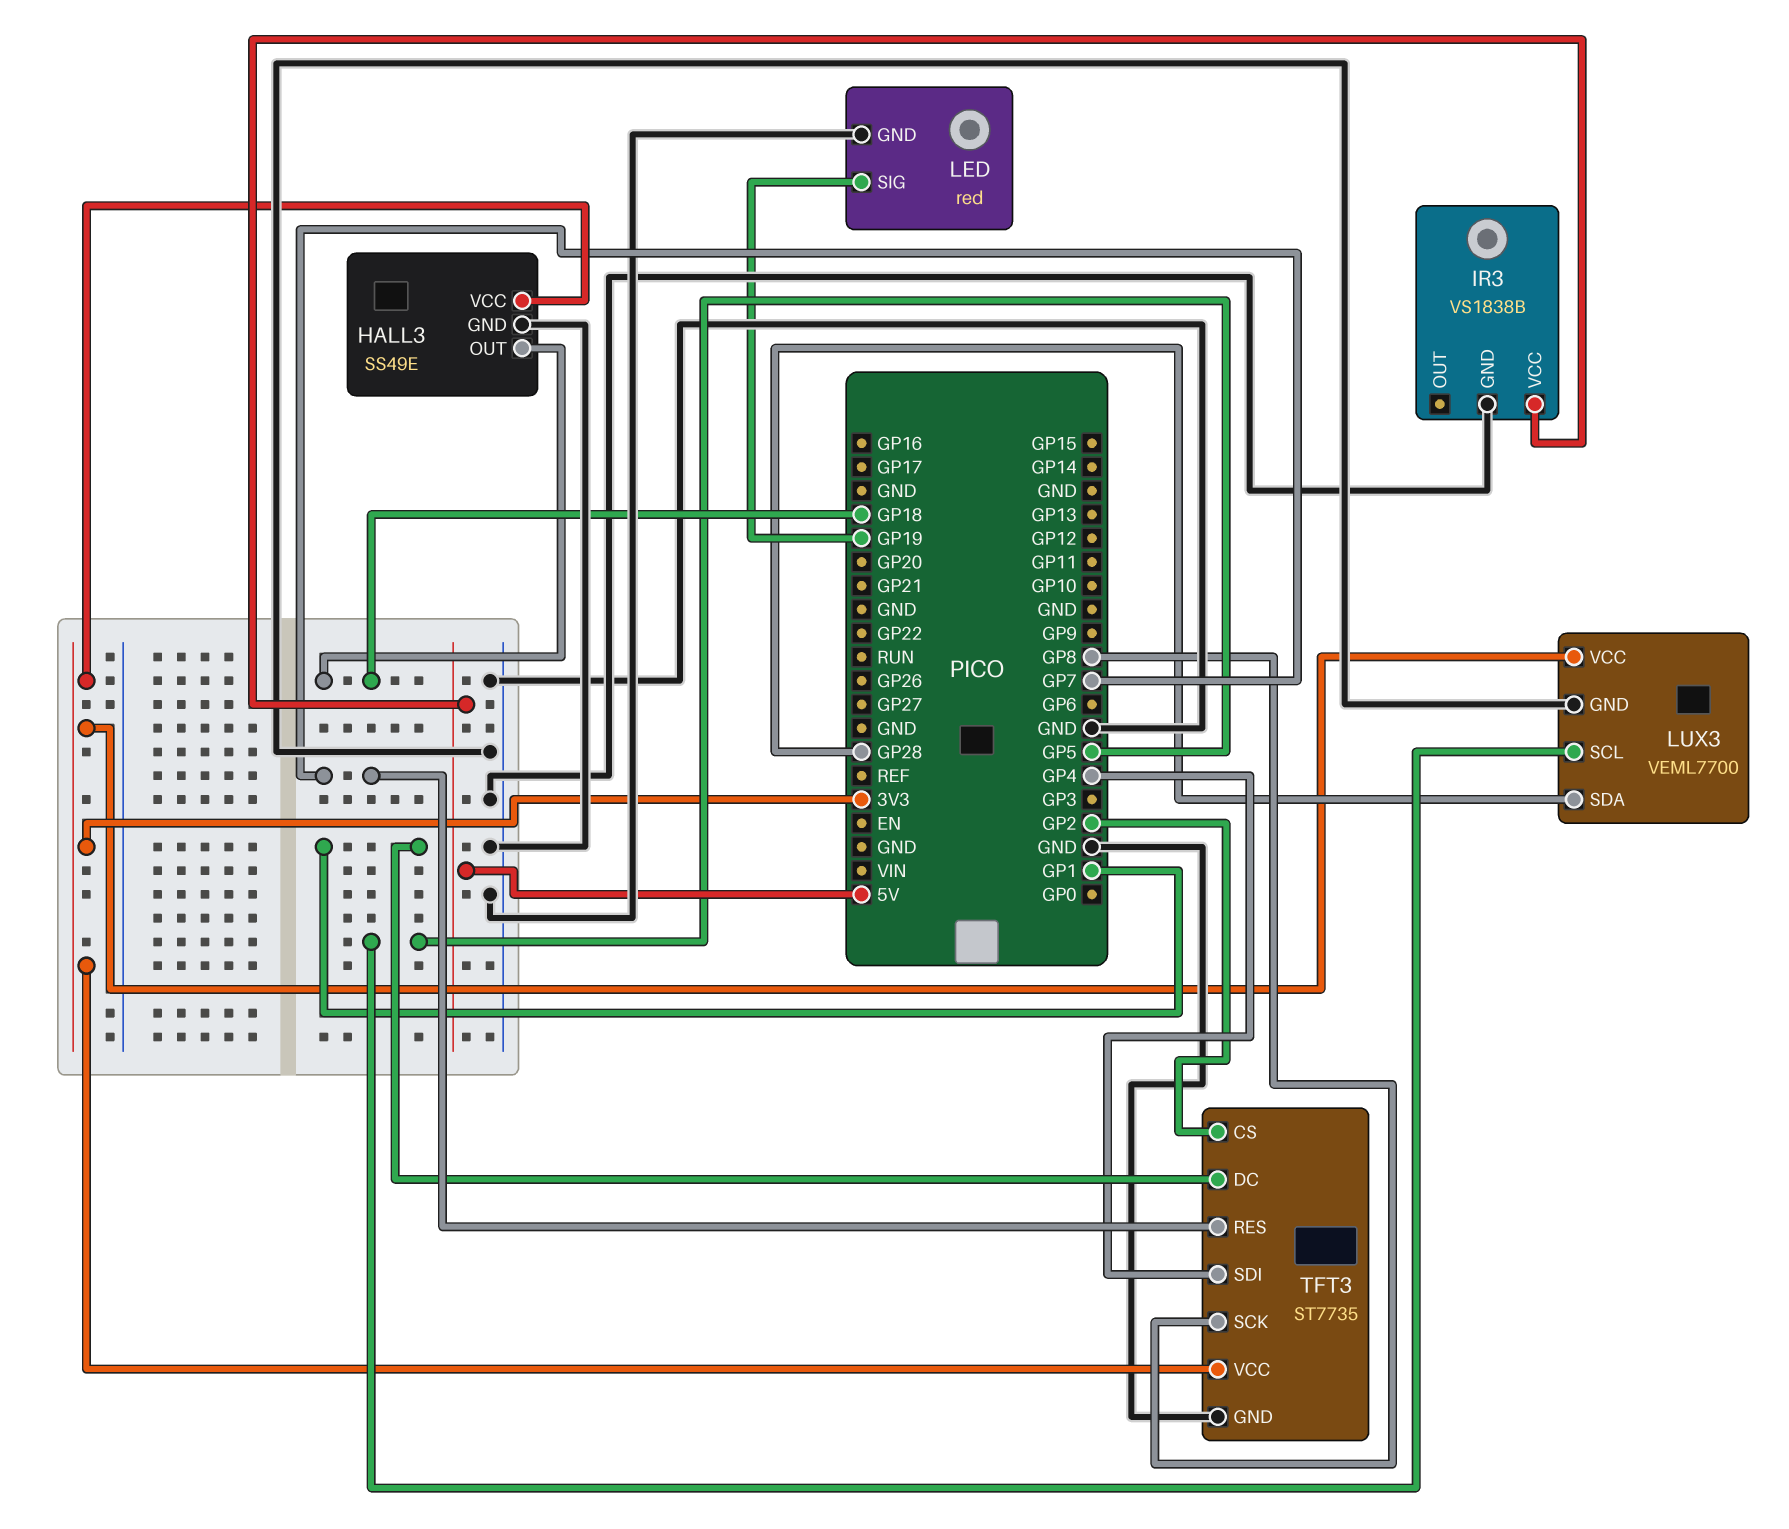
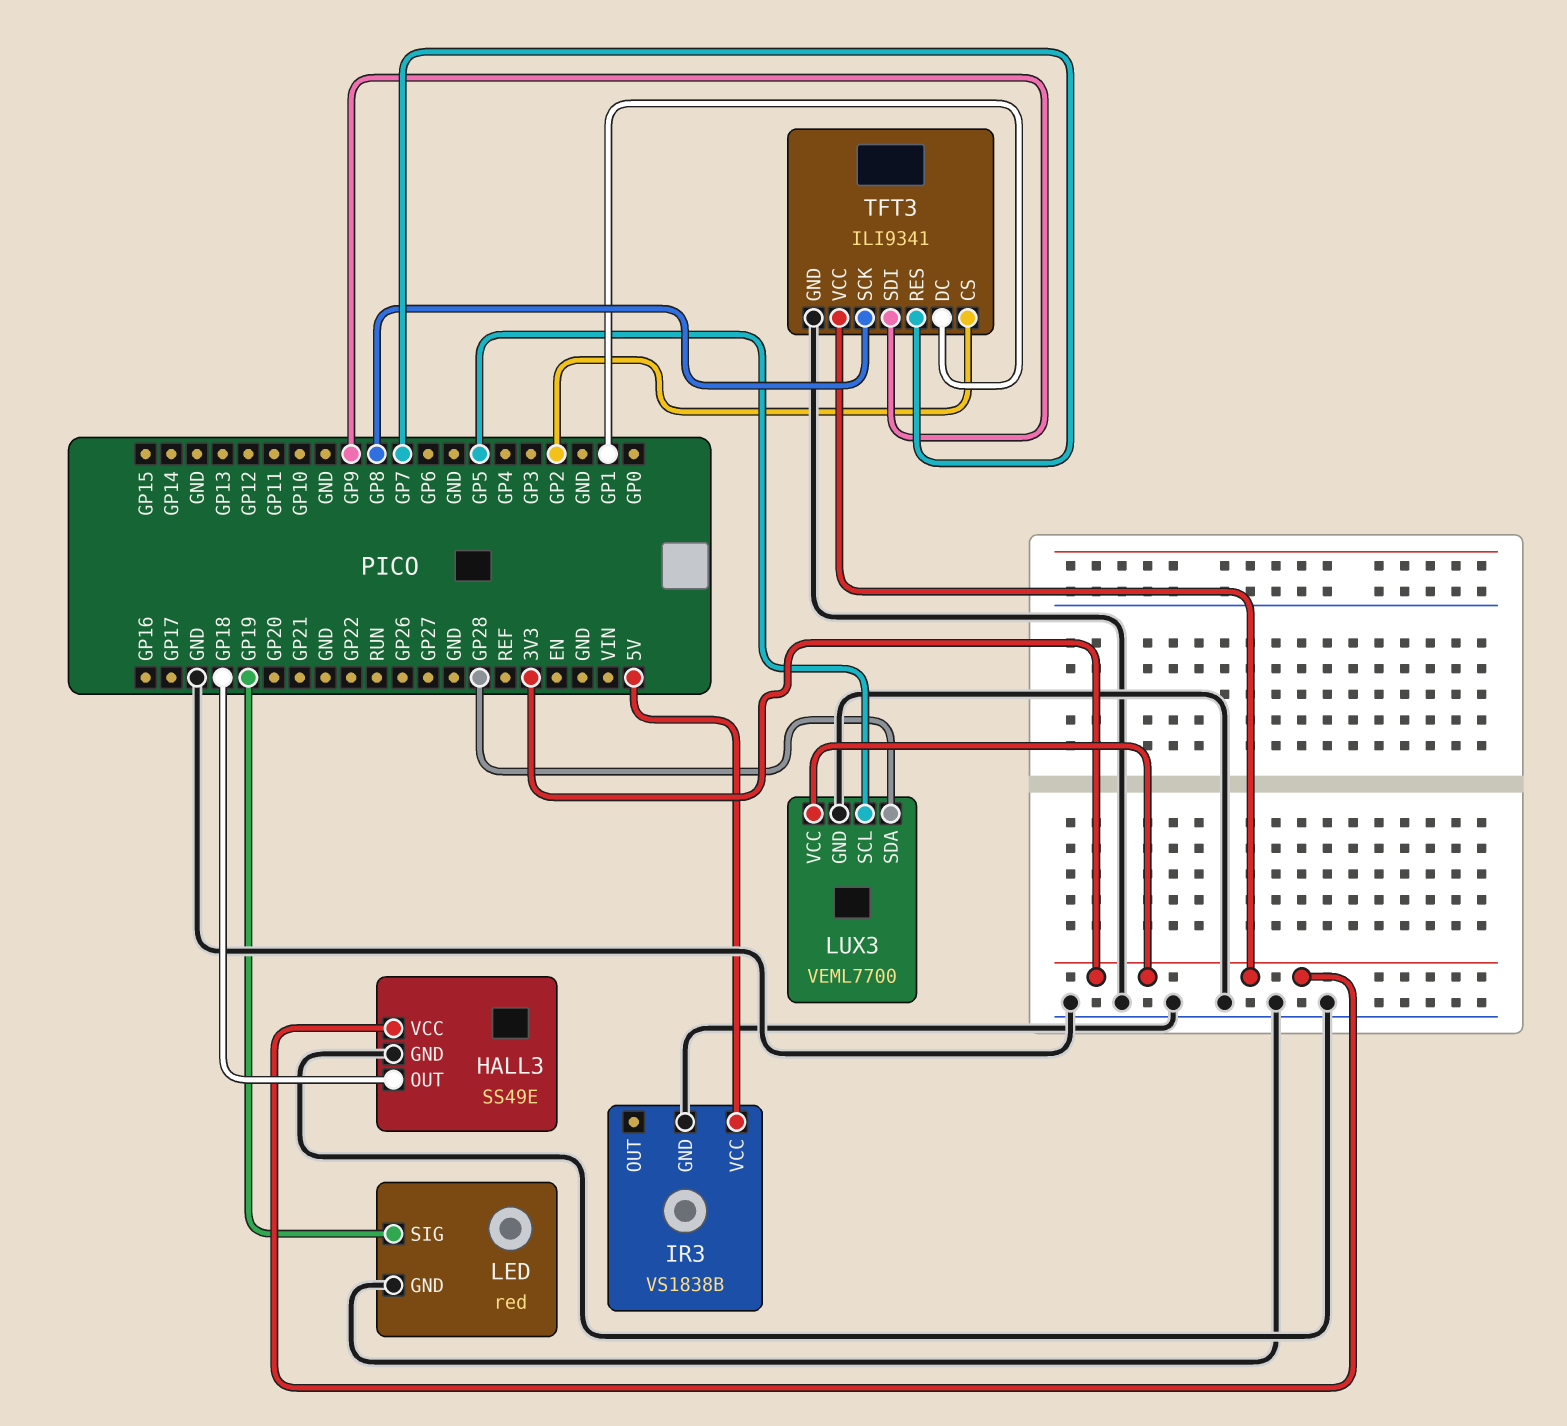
TFT3: ST7735 -> ILI9341
TFT3 pin SDI: GP4 -> GP9

